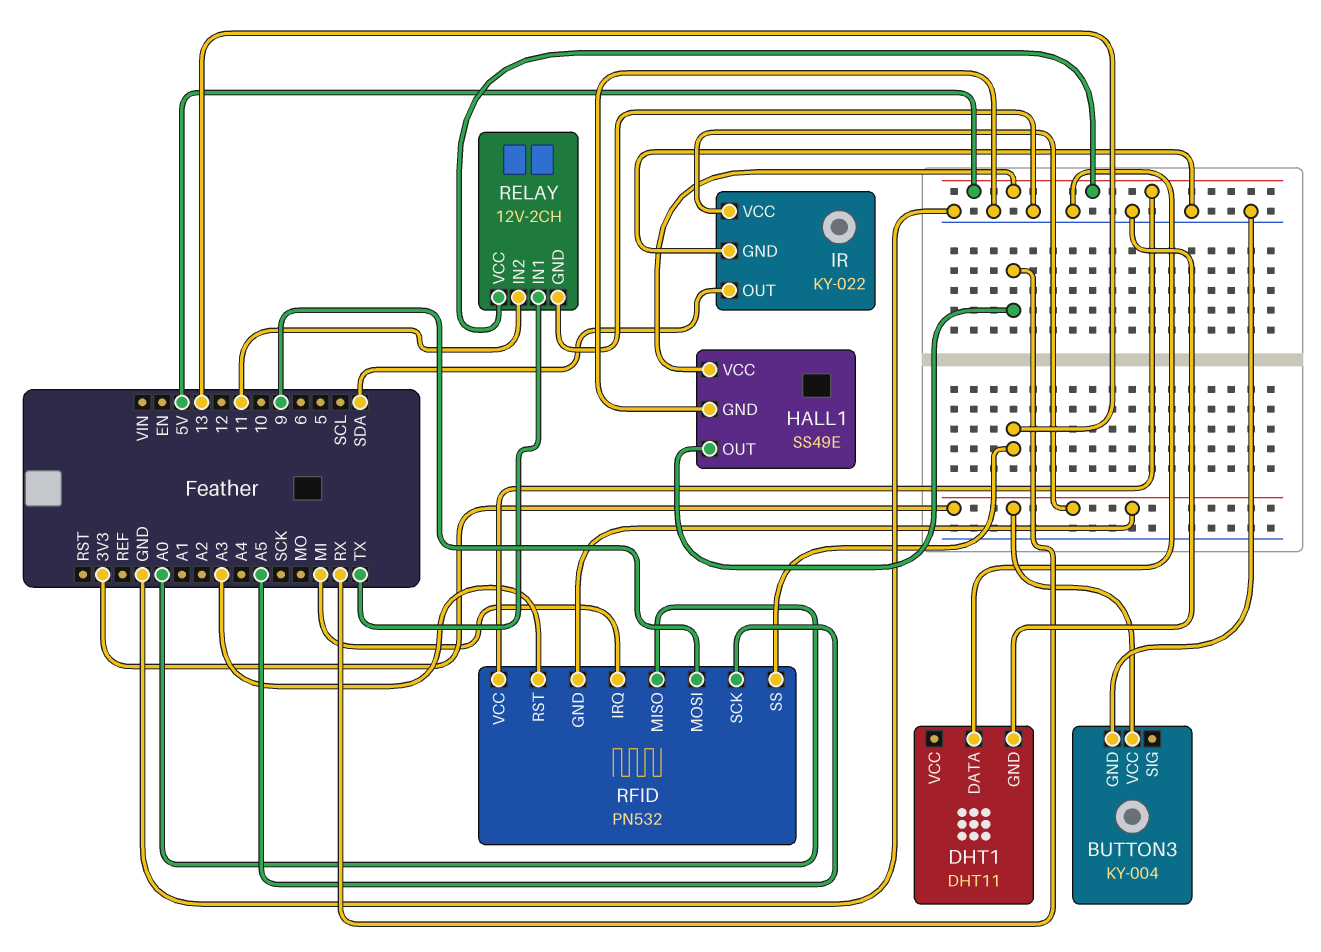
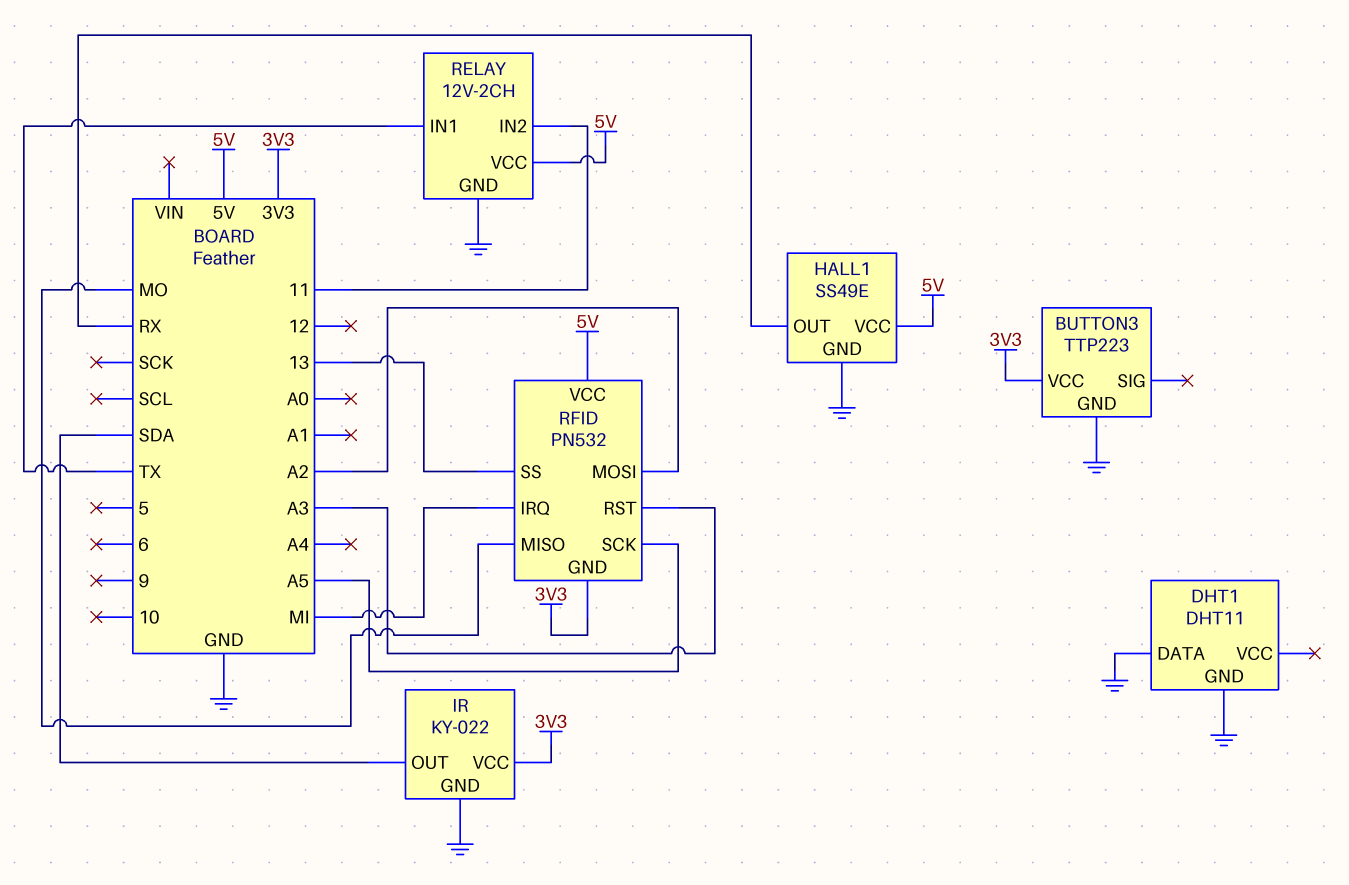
BUTTON3: KY-004 -> TTP223
RFID pin MISO: A0 -> MO
RFID pin MOSI: 9 -> A2

